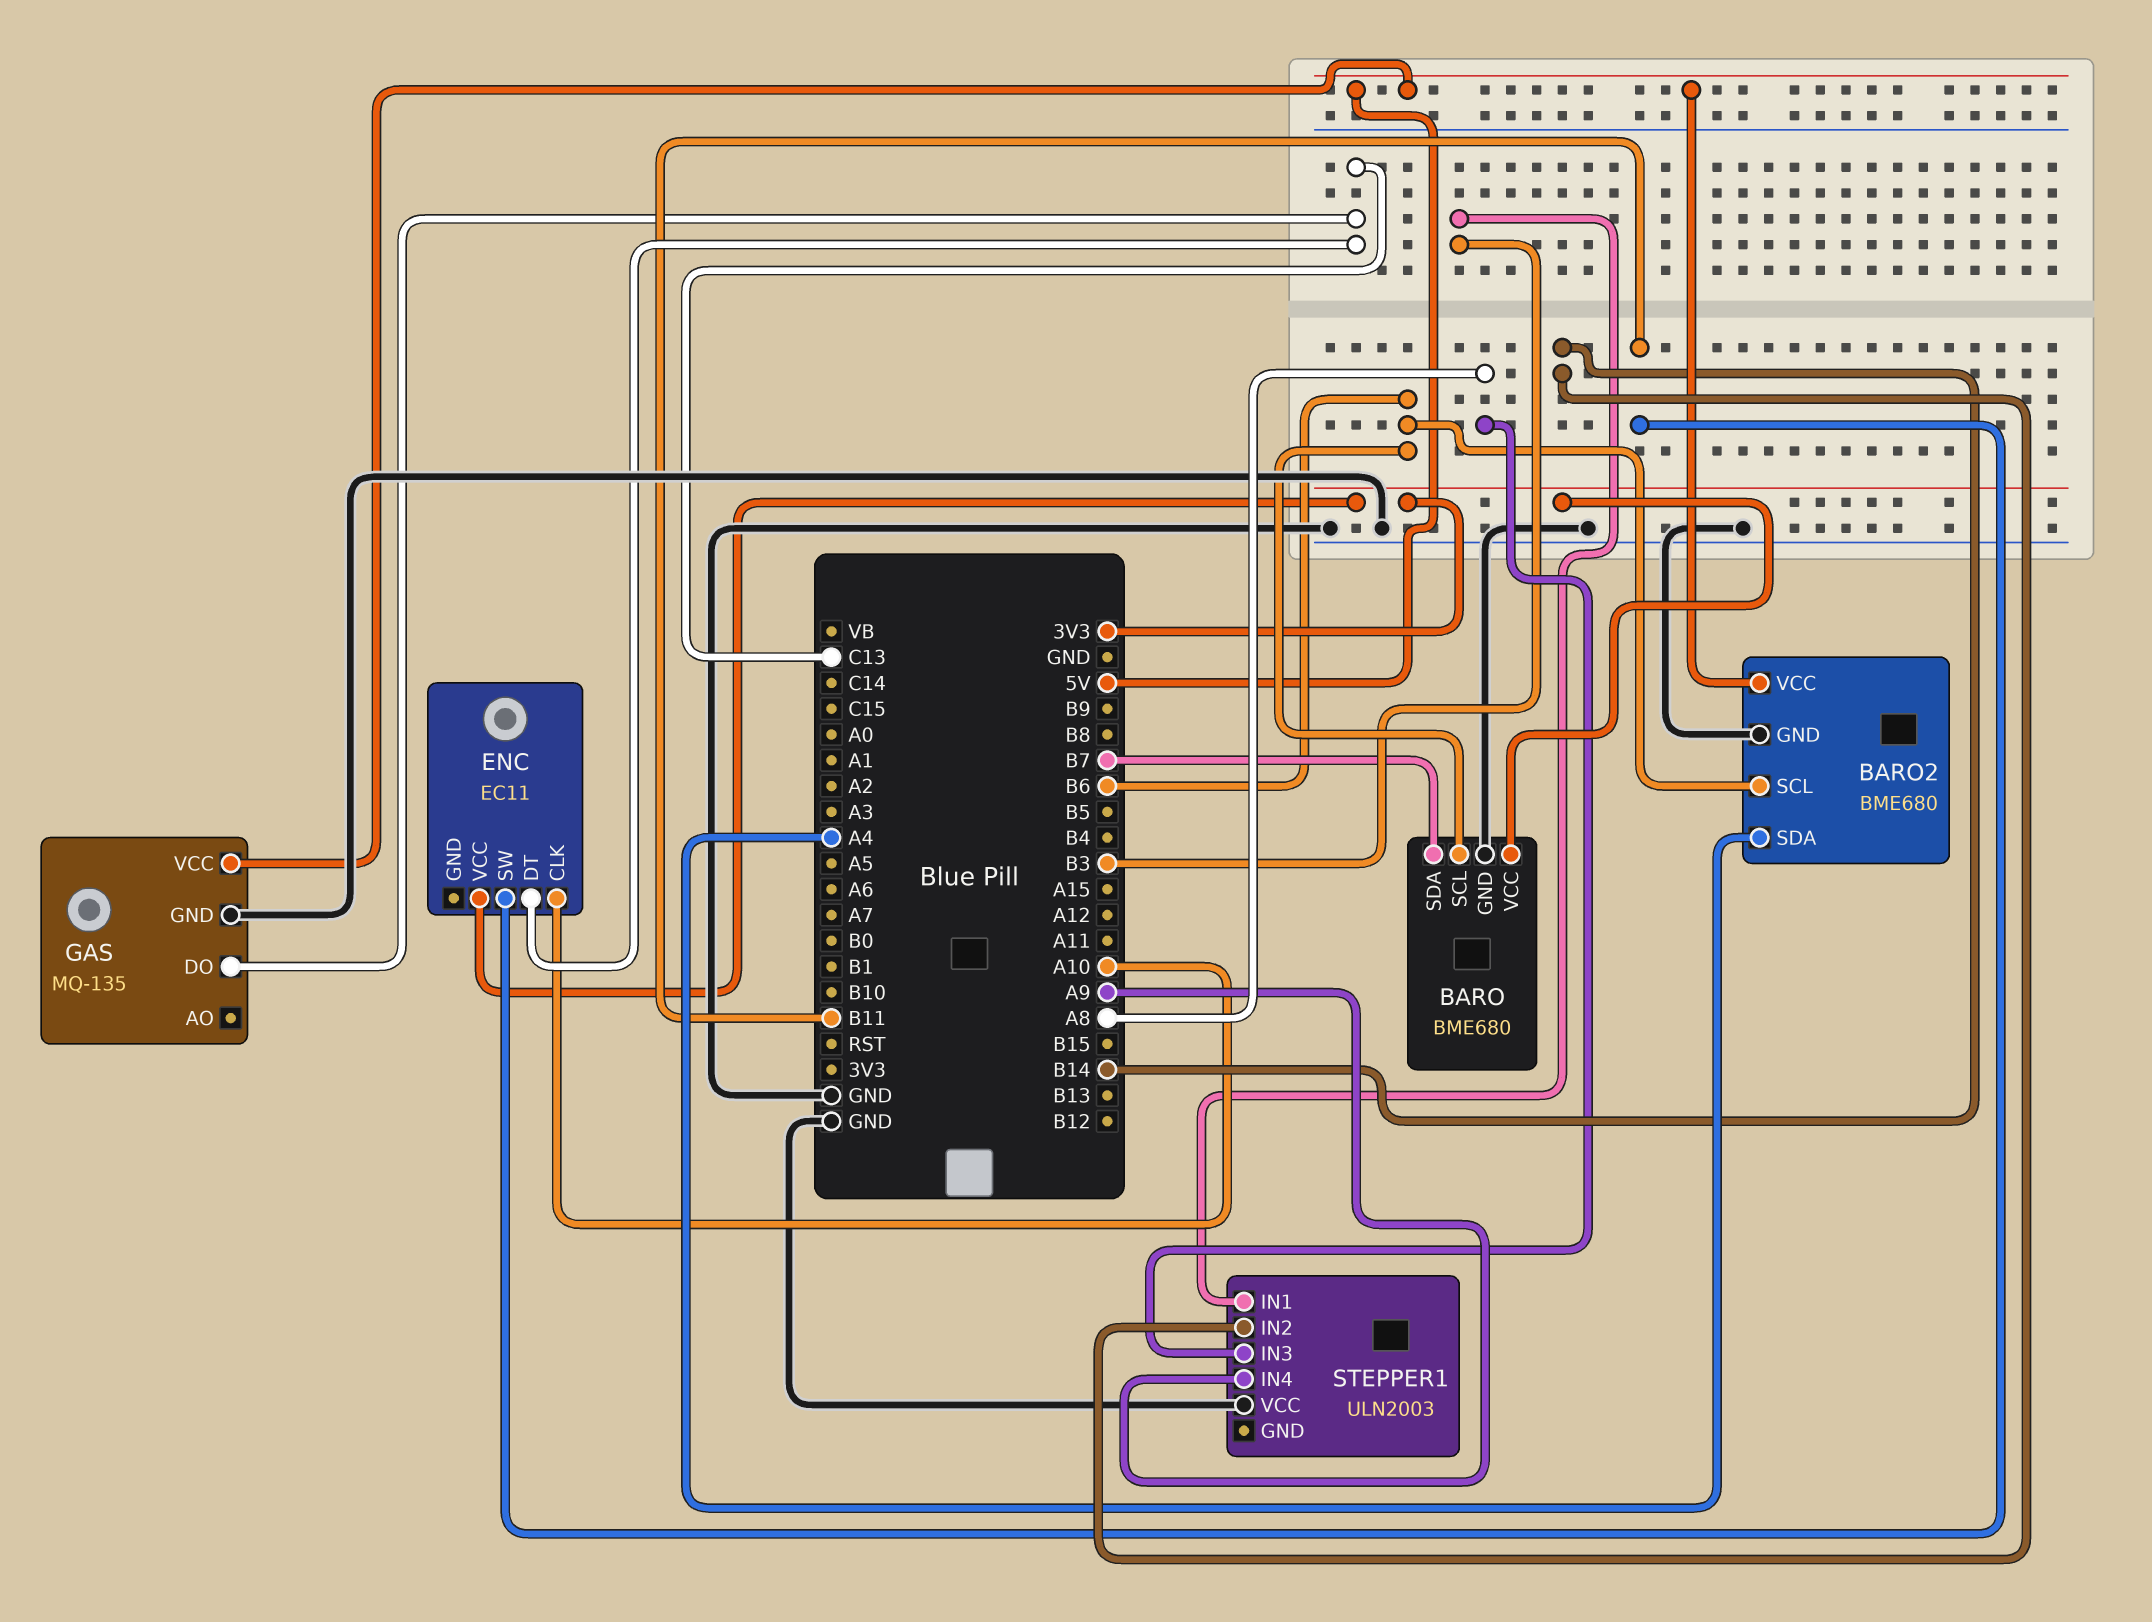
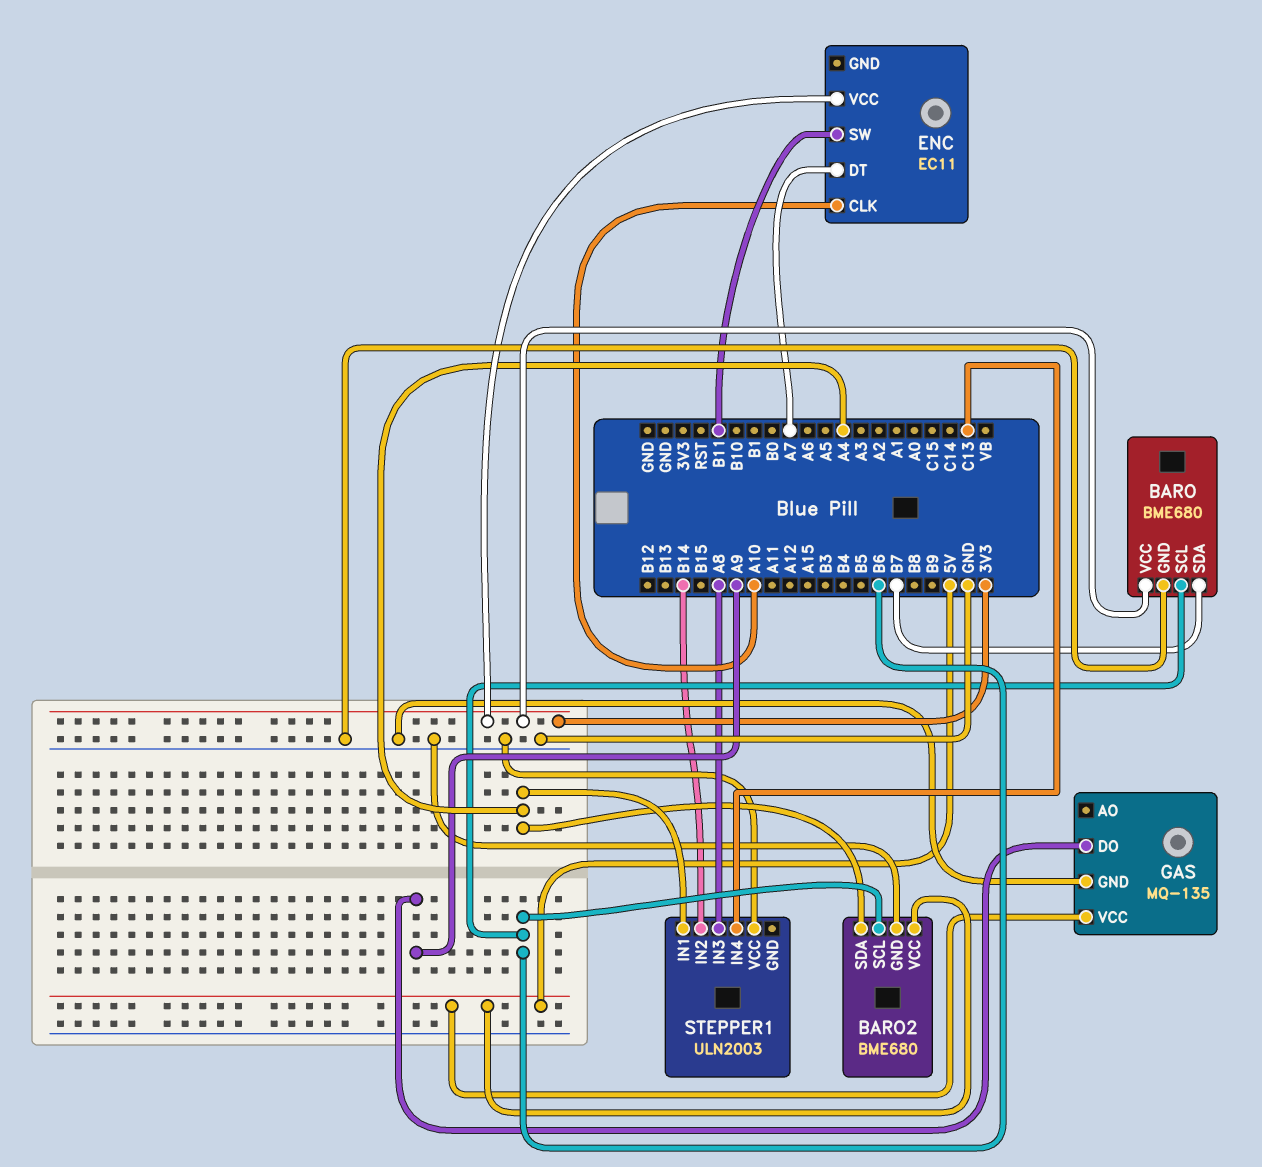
ENC pin DT: C13 -> A7
GAS pin DO: C13 -> A9
STEPPER1 pin IN1: B3 -> A4
STEPPER1 pin IN4: A9 -> C13

